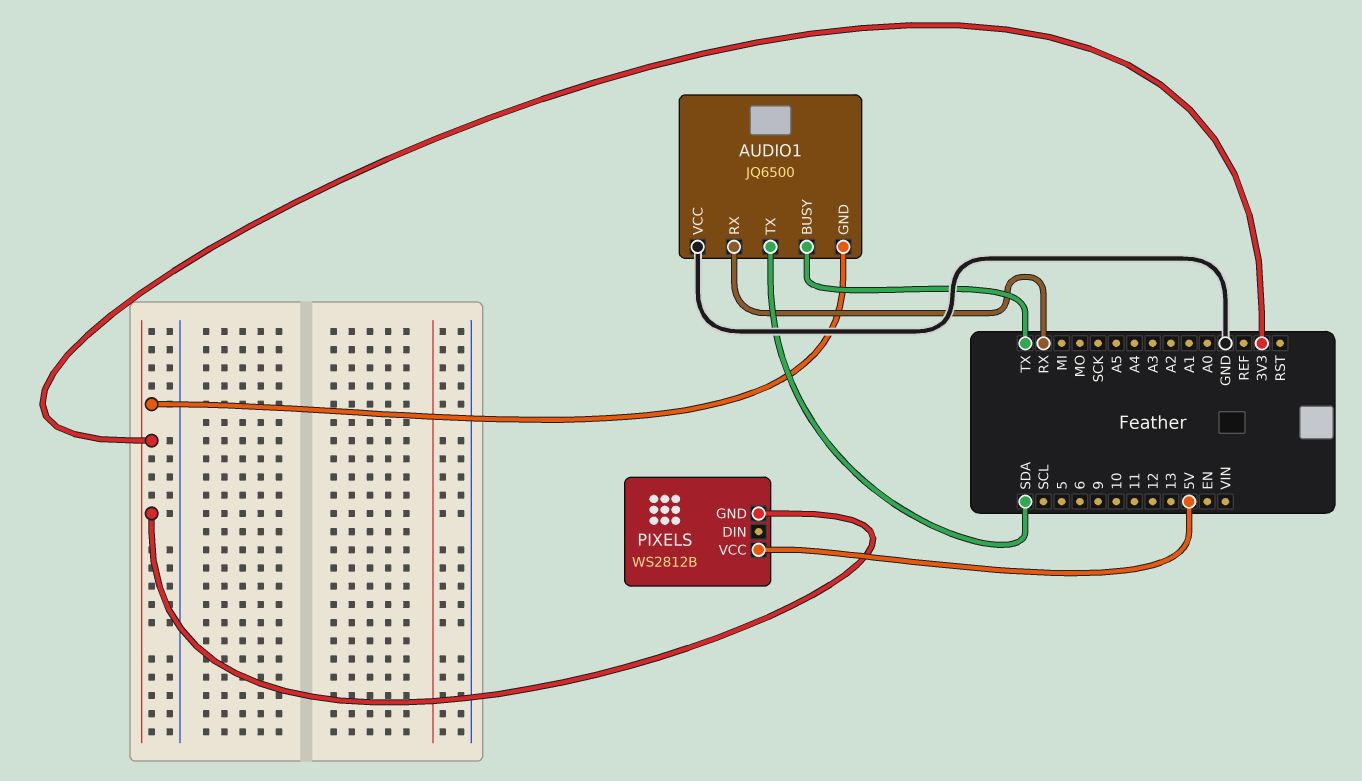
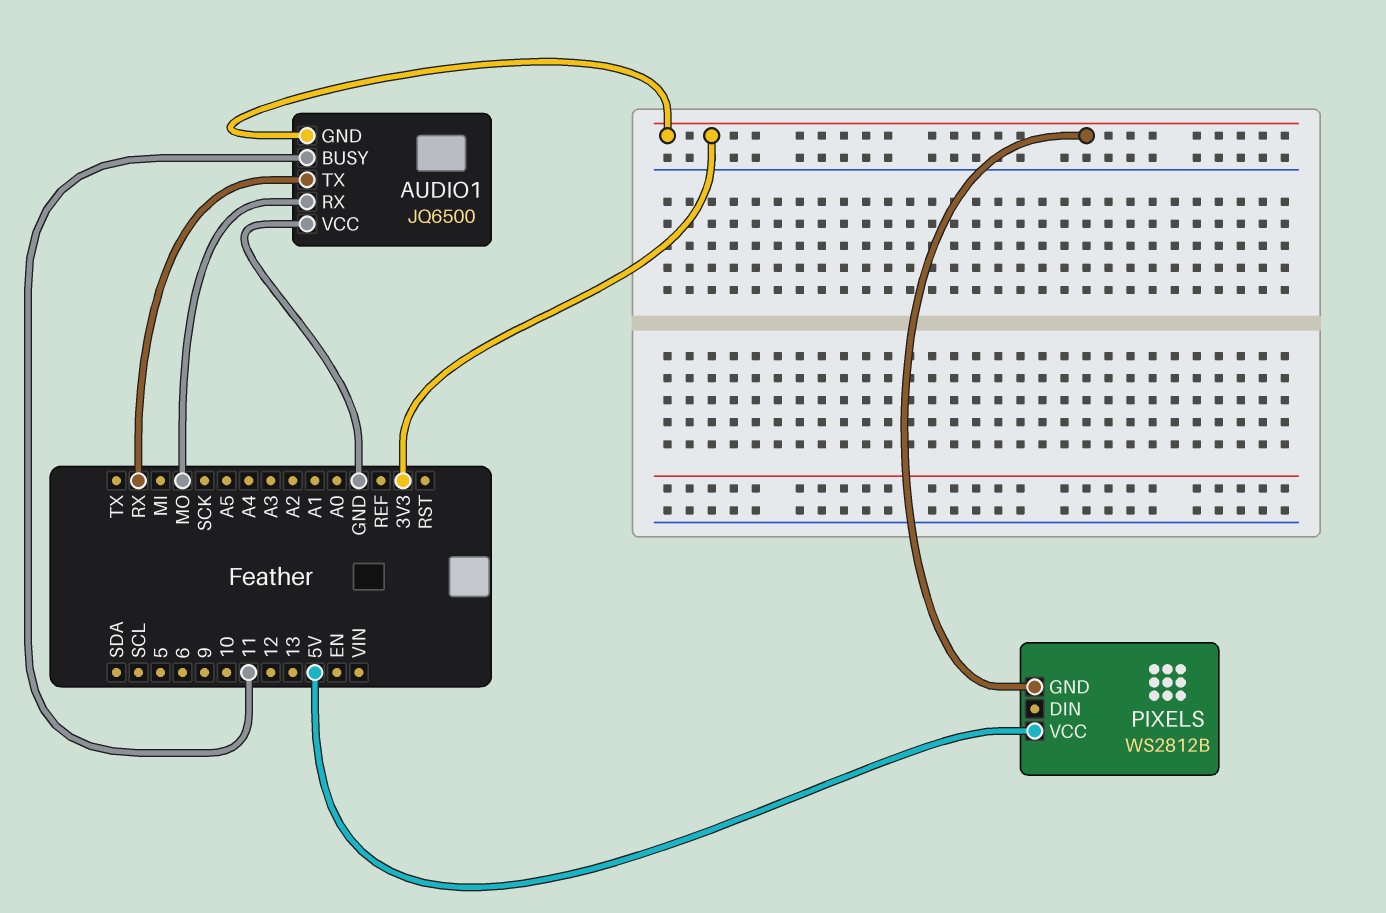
AUDIO1 pin BUSY: TX -> 11
AUDIO1 pin RX: RX -> MO
AUDIO1 pin TX: SDA -> RX

